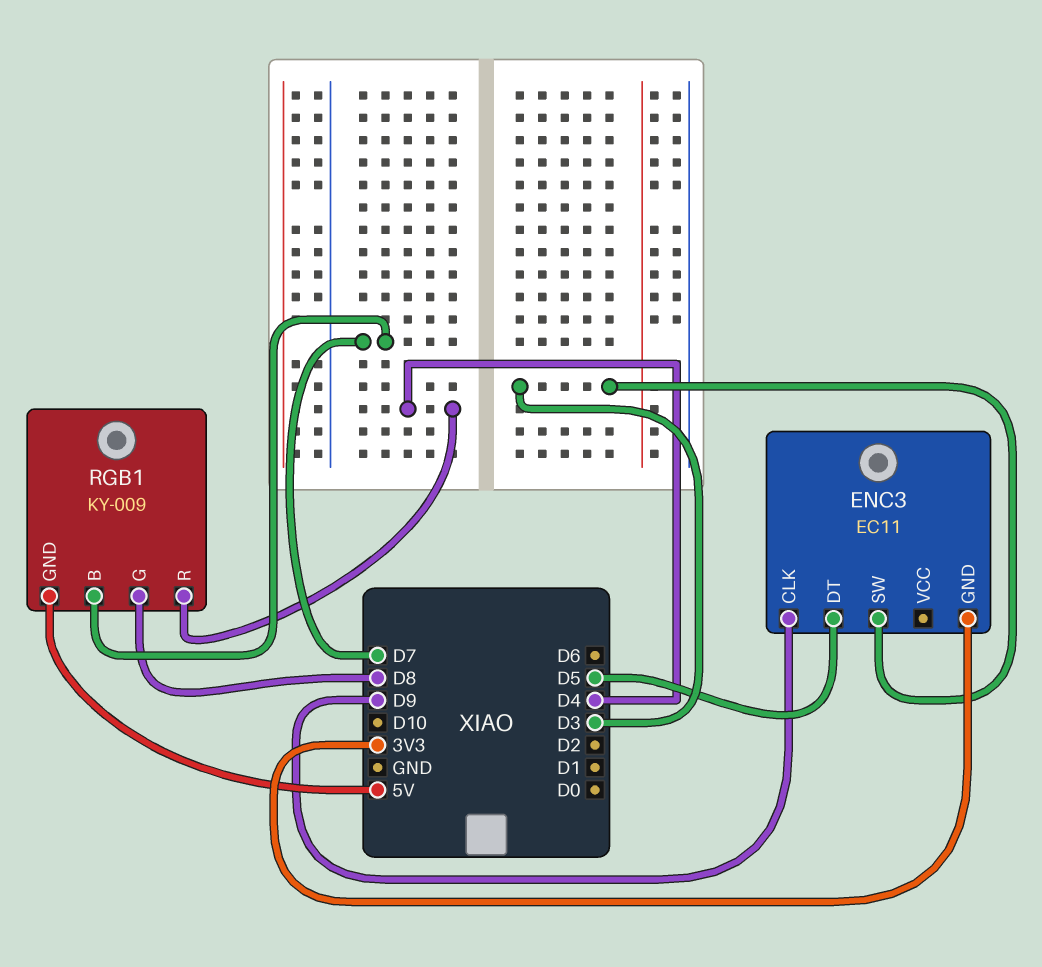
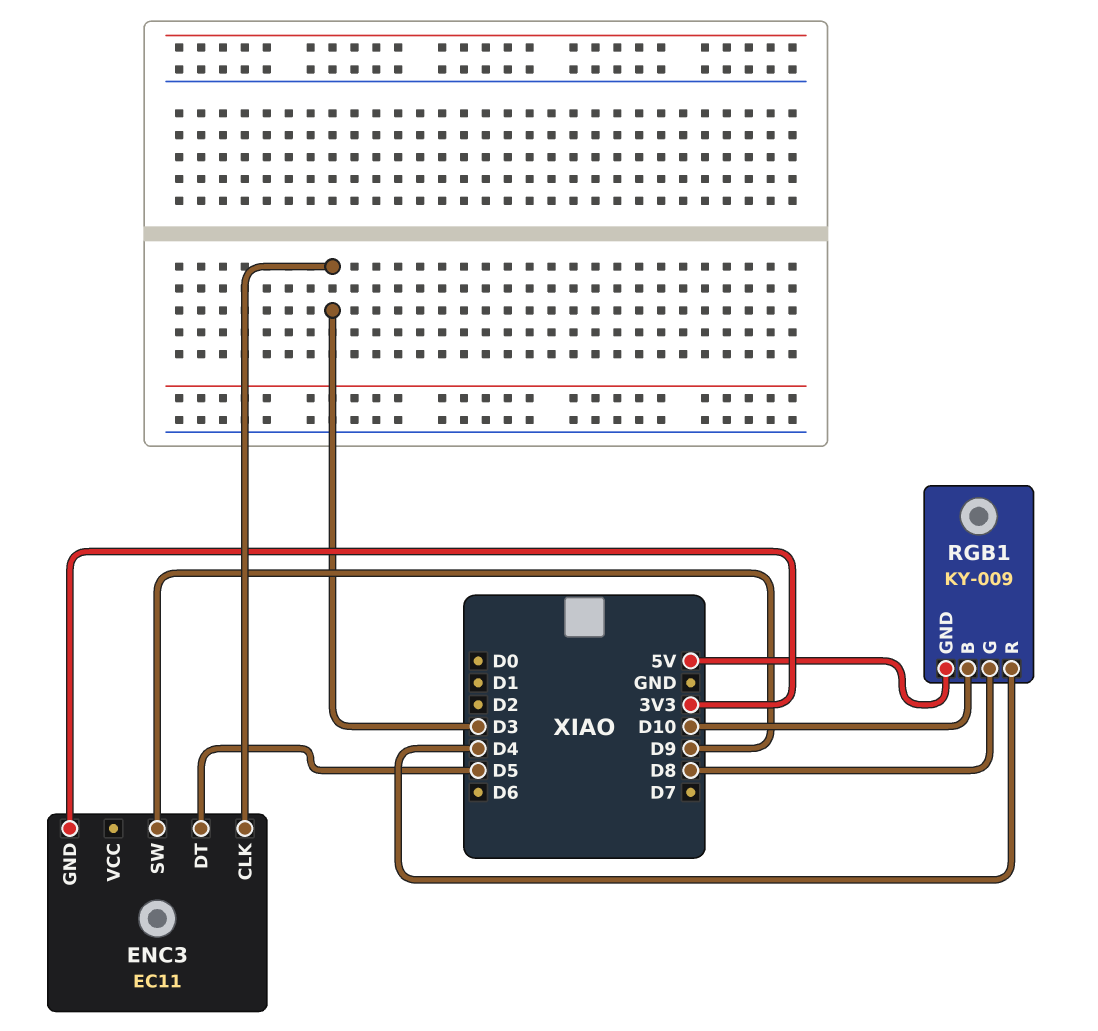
ENC3 pin CLK: D9 -> D3
ENC3 pin SW: D3 -> D9
RGB1 pin B: D7 -> D10

